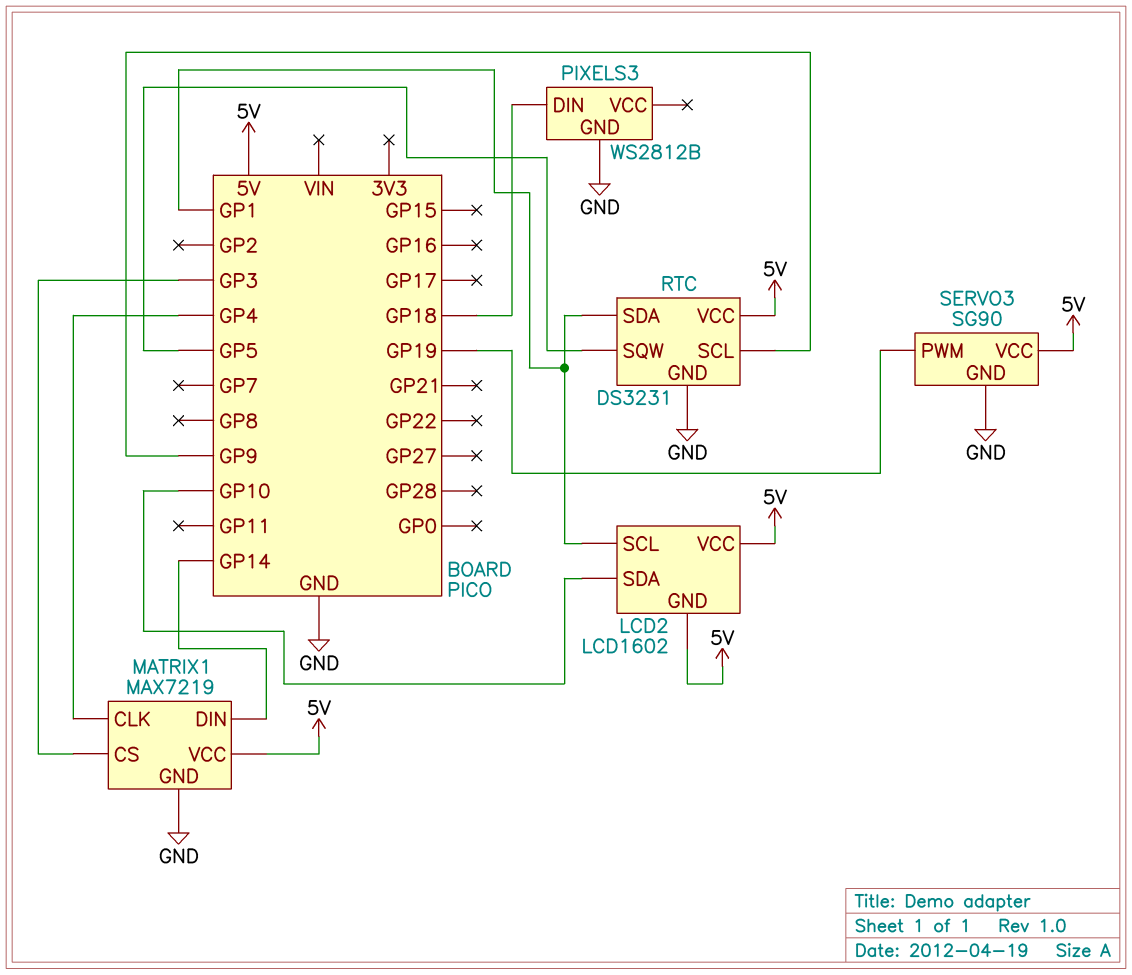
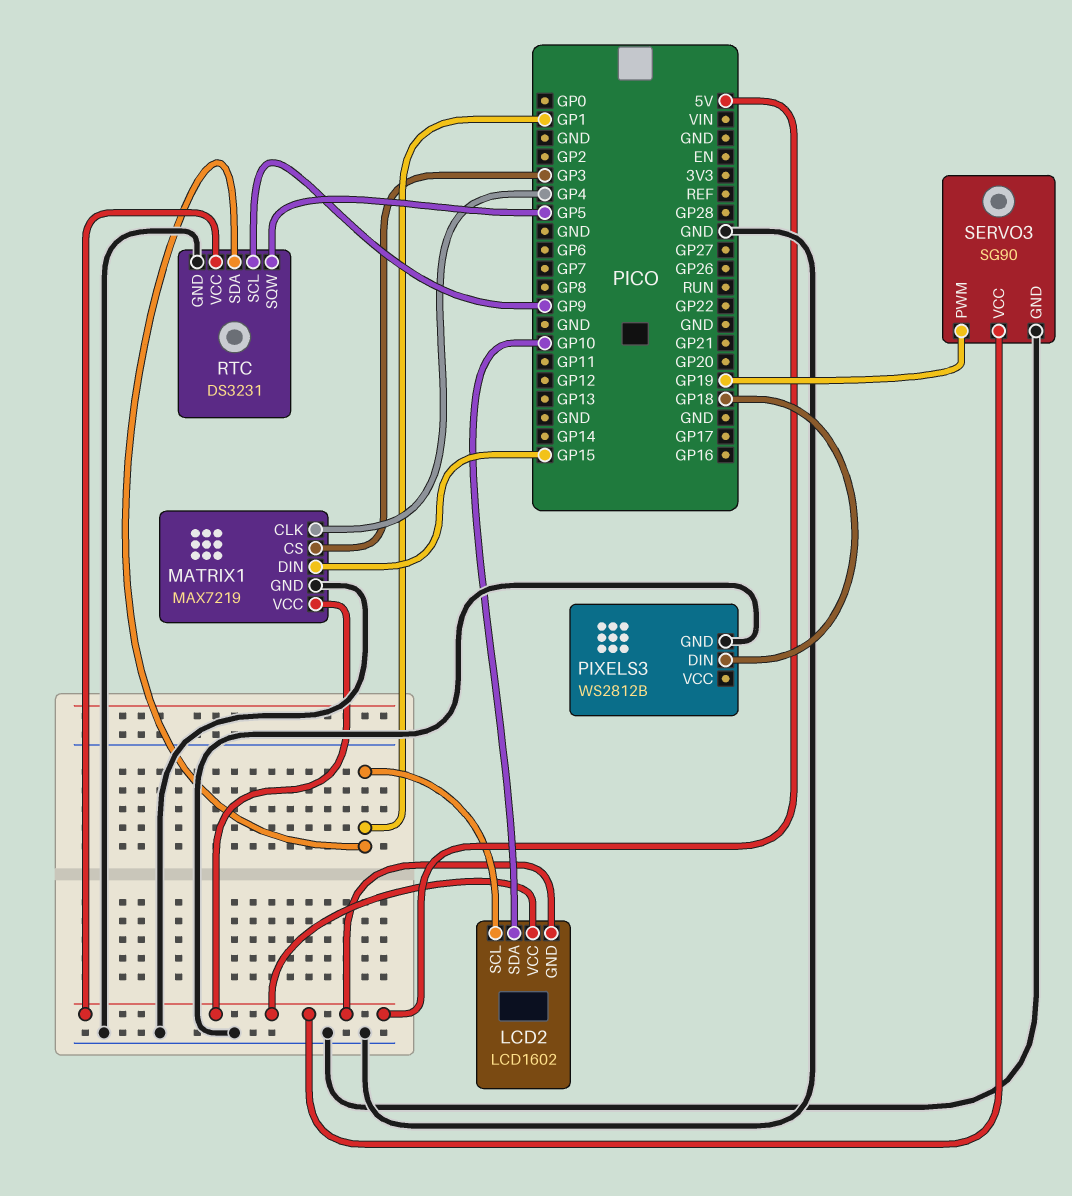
MATRIX1 pin DIN: GP14 -> GP15

